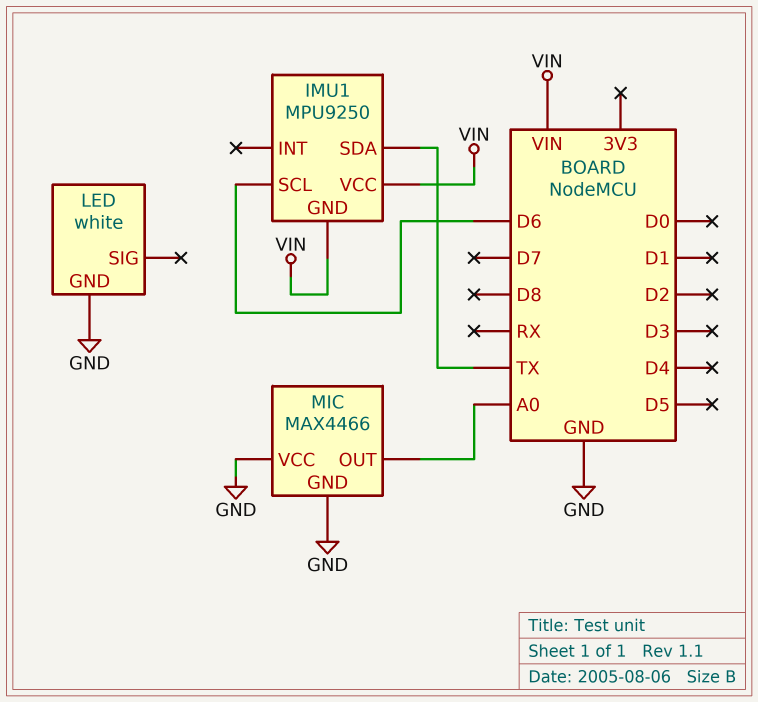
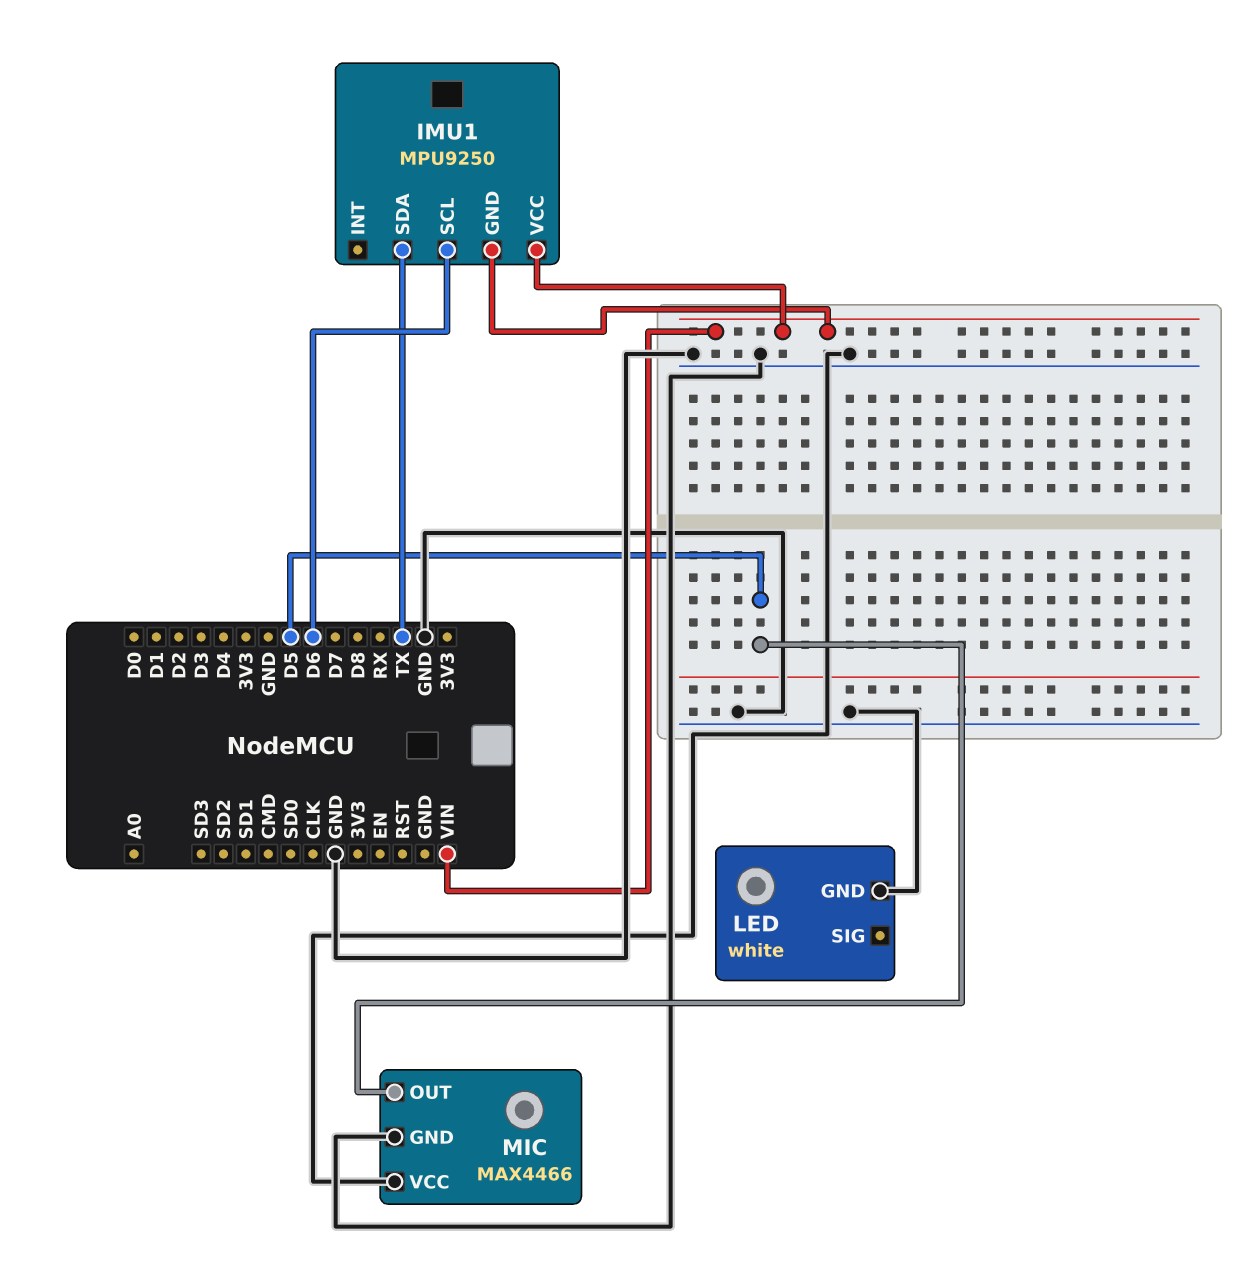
MIC pin OUT: A0 -> D5

